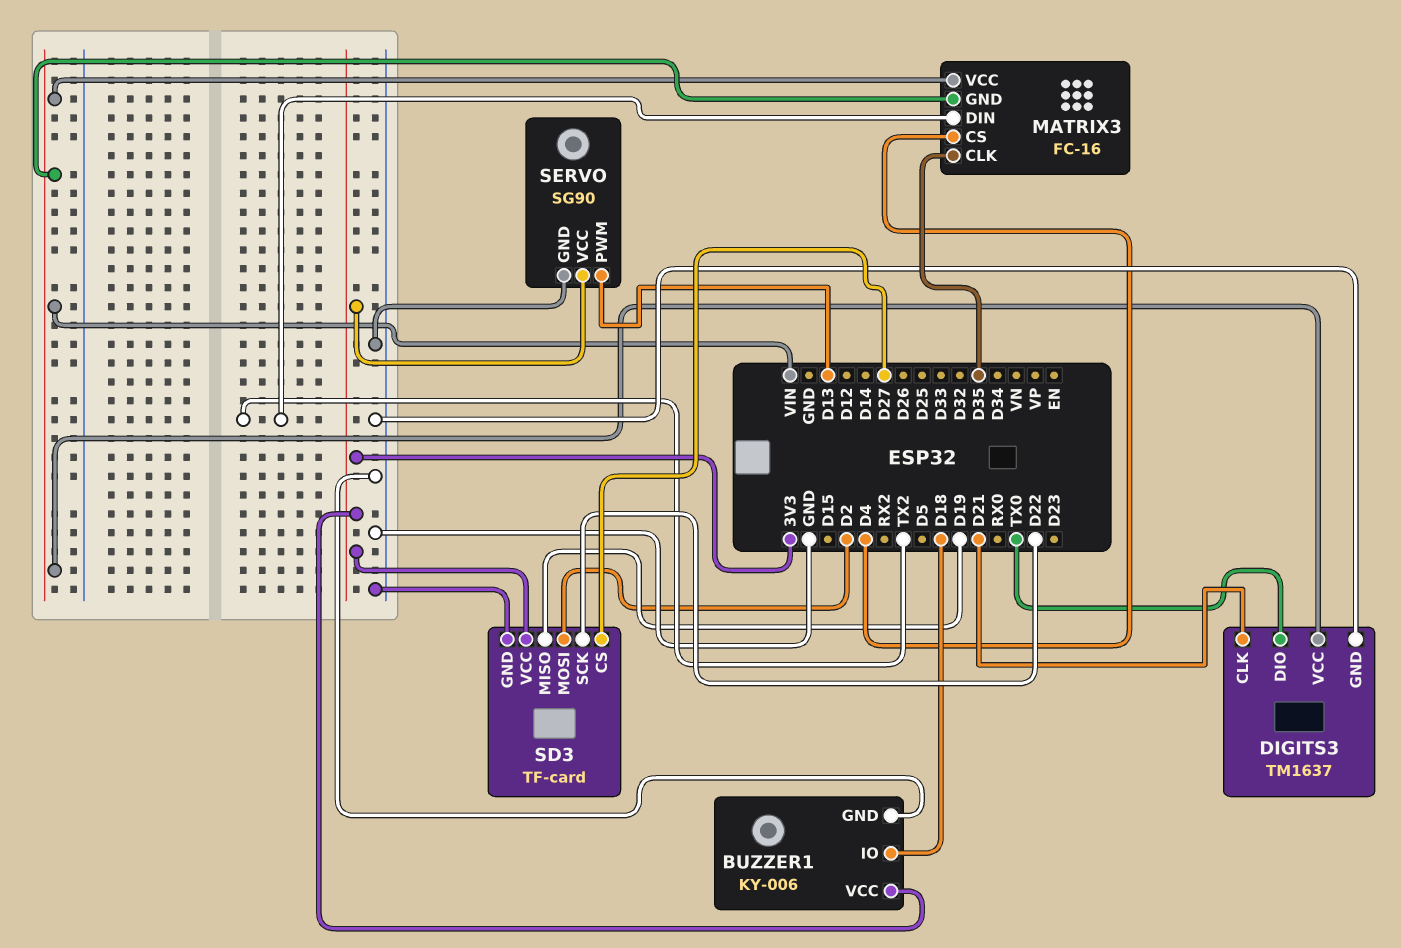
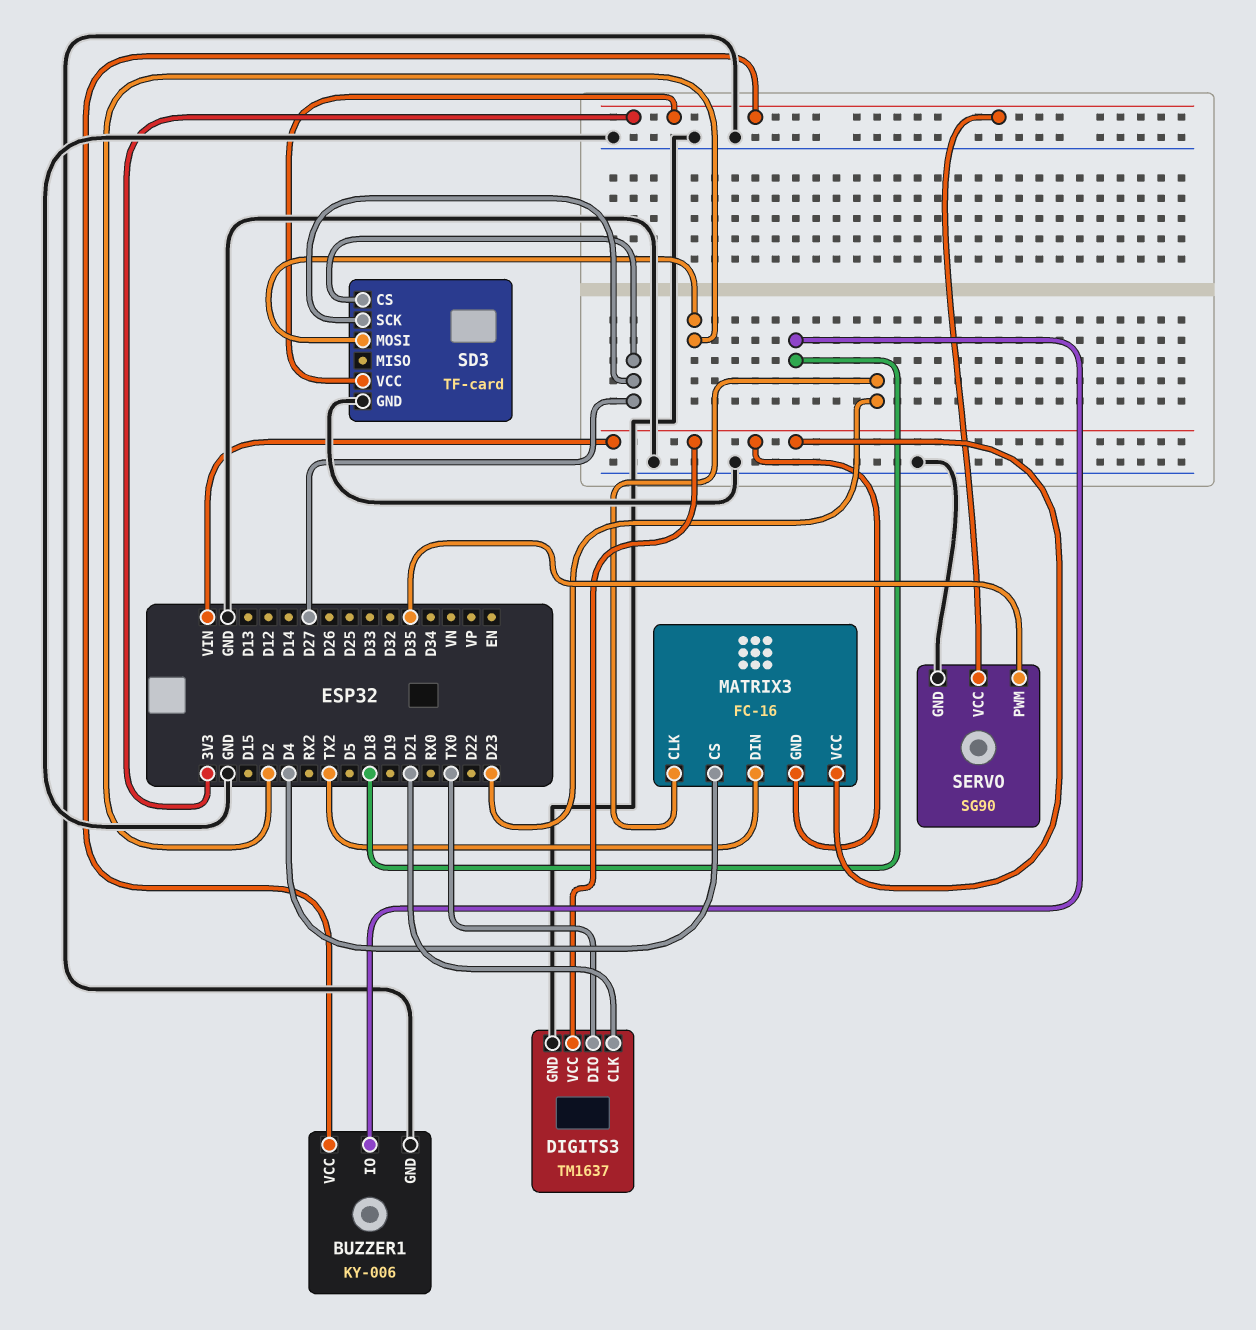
MATRIX3 pin CLK: D35 -> D23
SD3 pin MISO: D19 -> none
SD3 pin SCK: D22 -> D27
SERVO pin PWM: D13 -> D35

